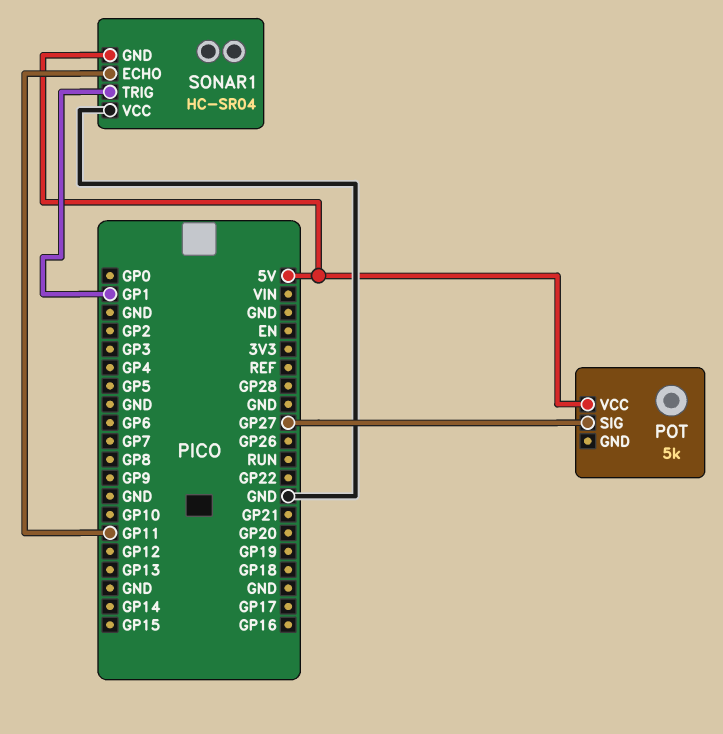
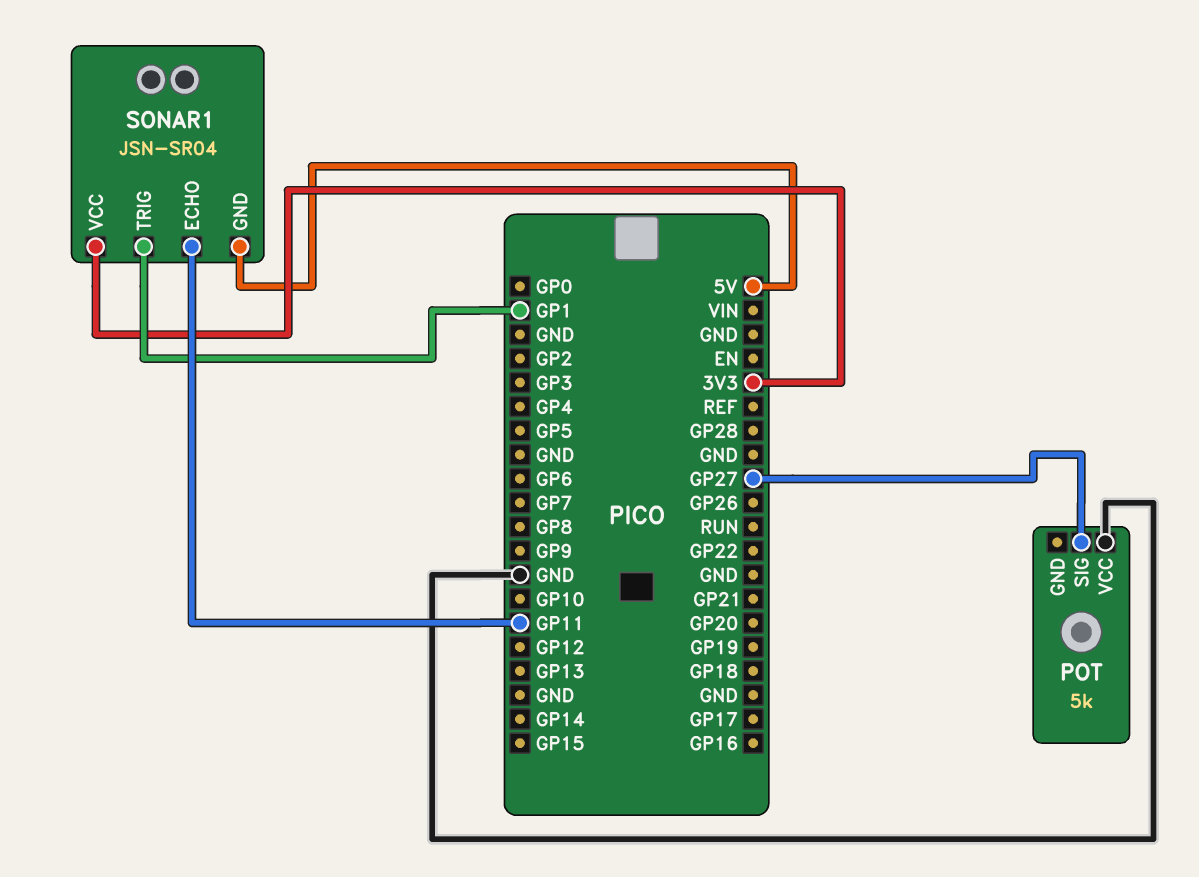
POT pin VCC: 5V -> GND
SONAR1: HC-SR04 -> JSN-SR04
SONAR1 pin VCC: GND -> 3V3

